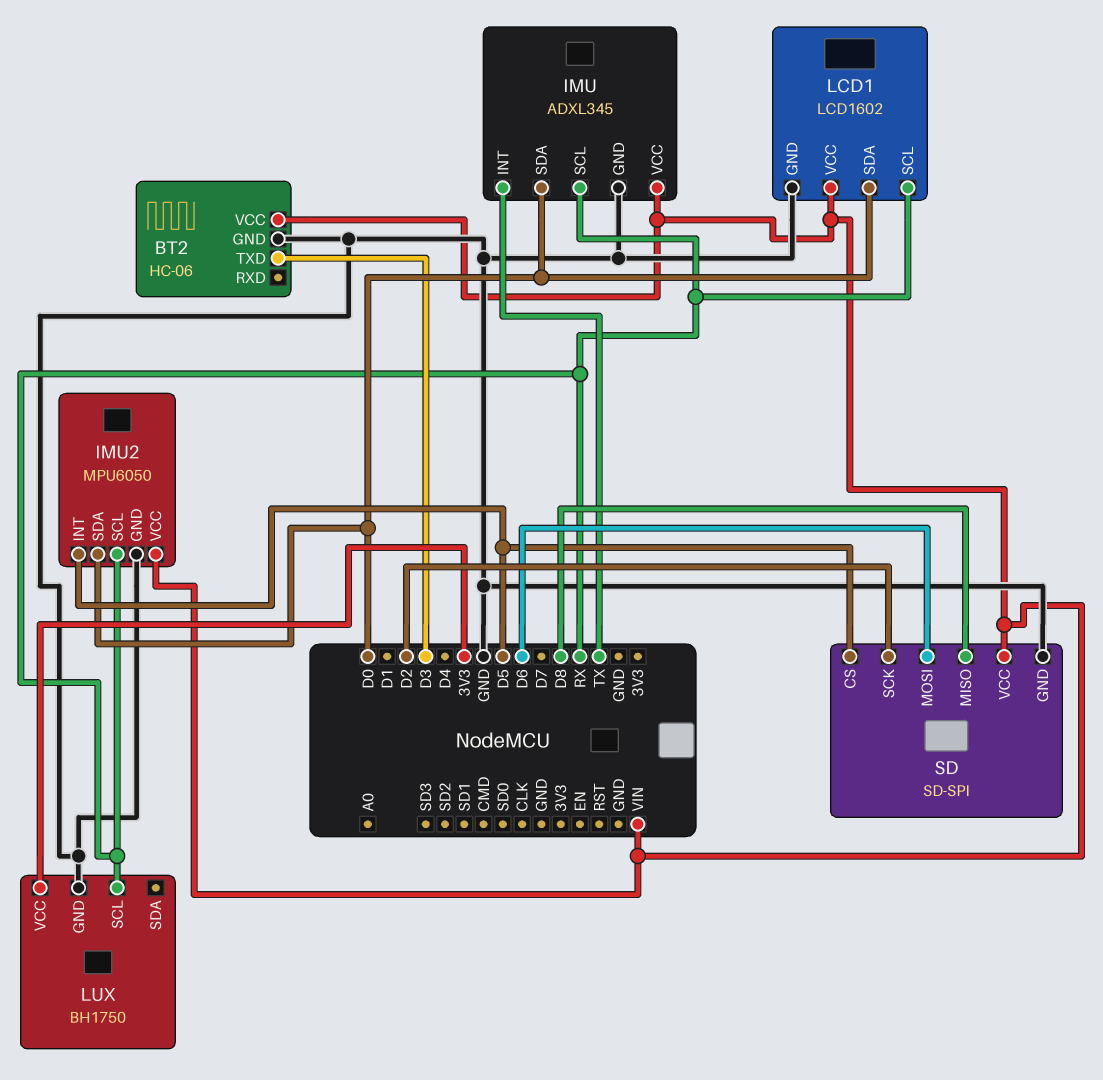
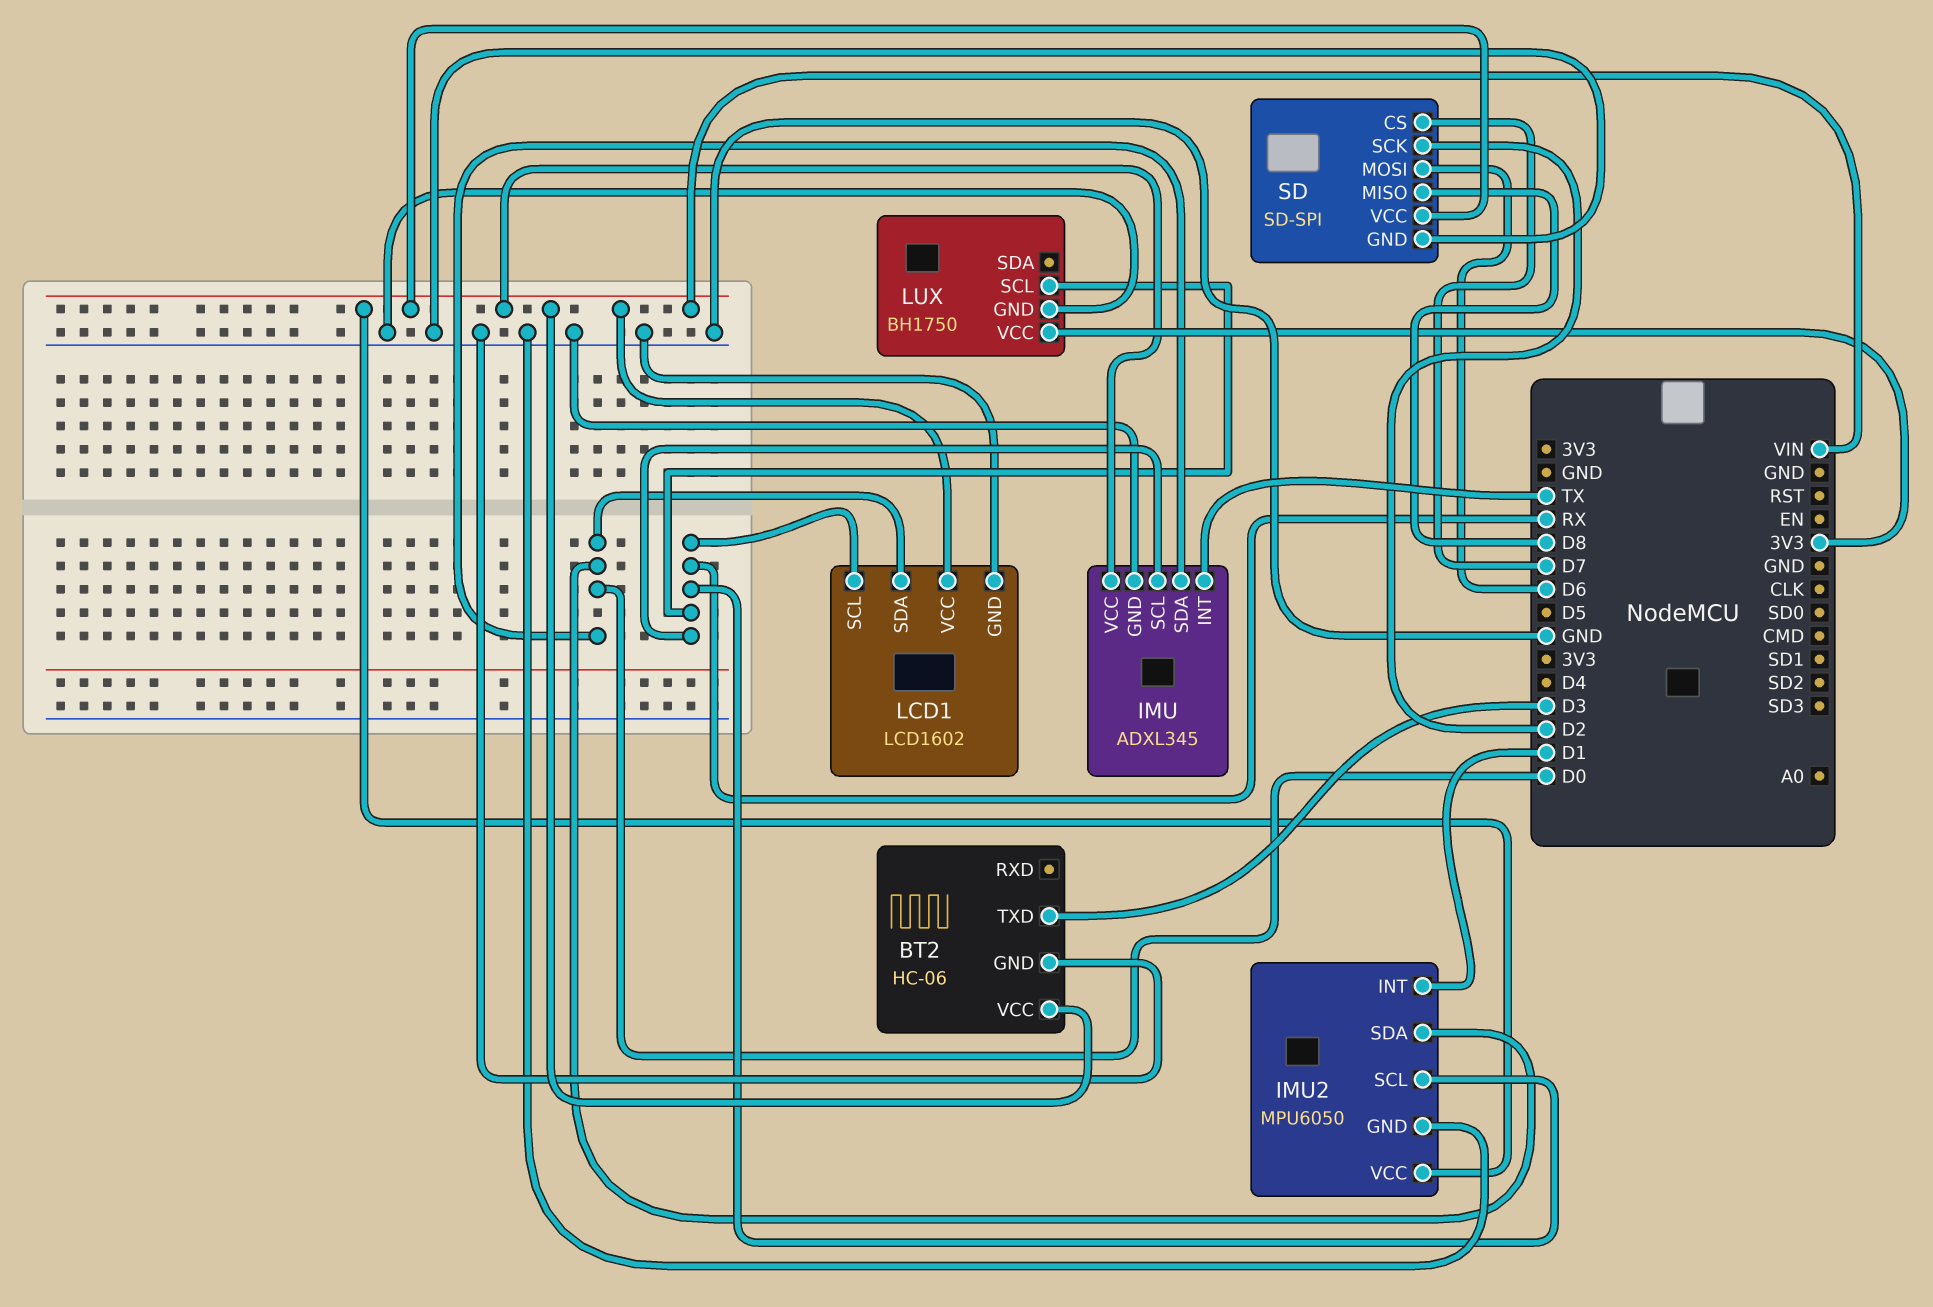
IMU2 pin INT: D5 -> D1
SD pin CS: D5 -> D7

